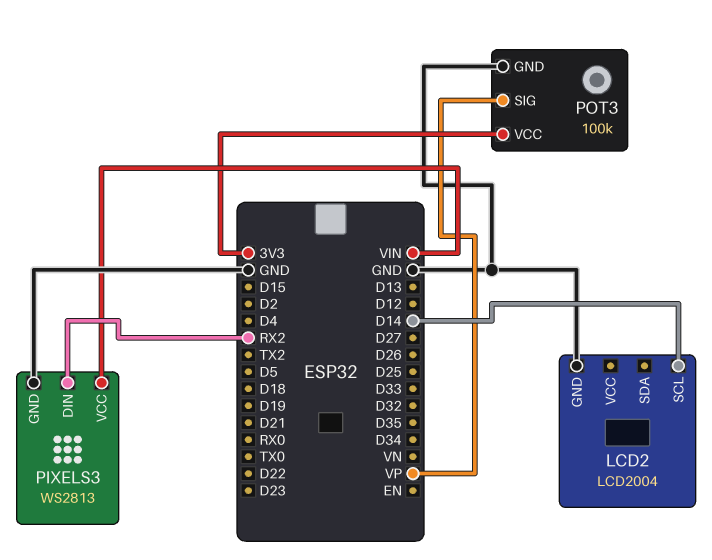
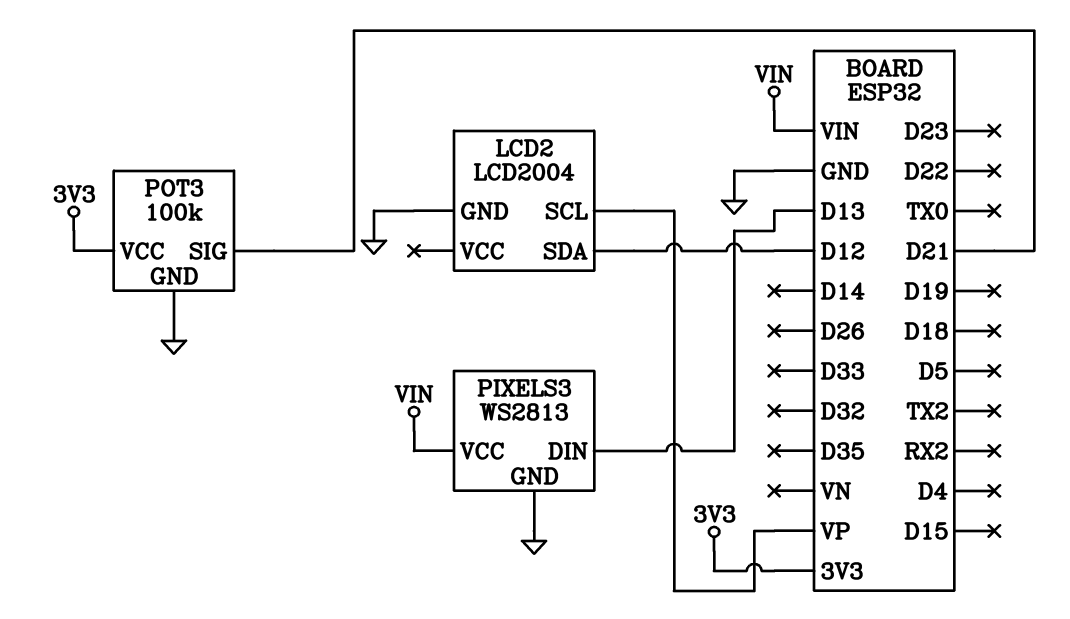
LCD2 pin SCL: D14 -> VP
LCD2 pin SDA: none -> D12
PIXELS3 pin DIN: RX2 -> D13
POT3 pin SIG: VP -> D21

